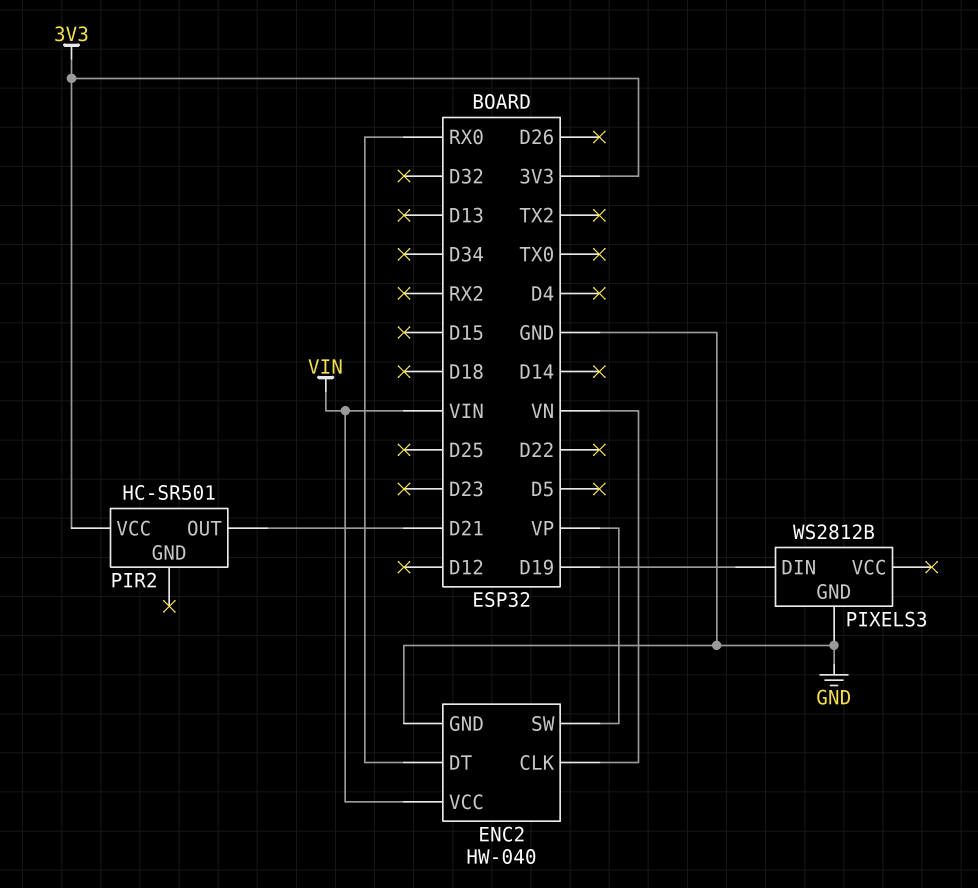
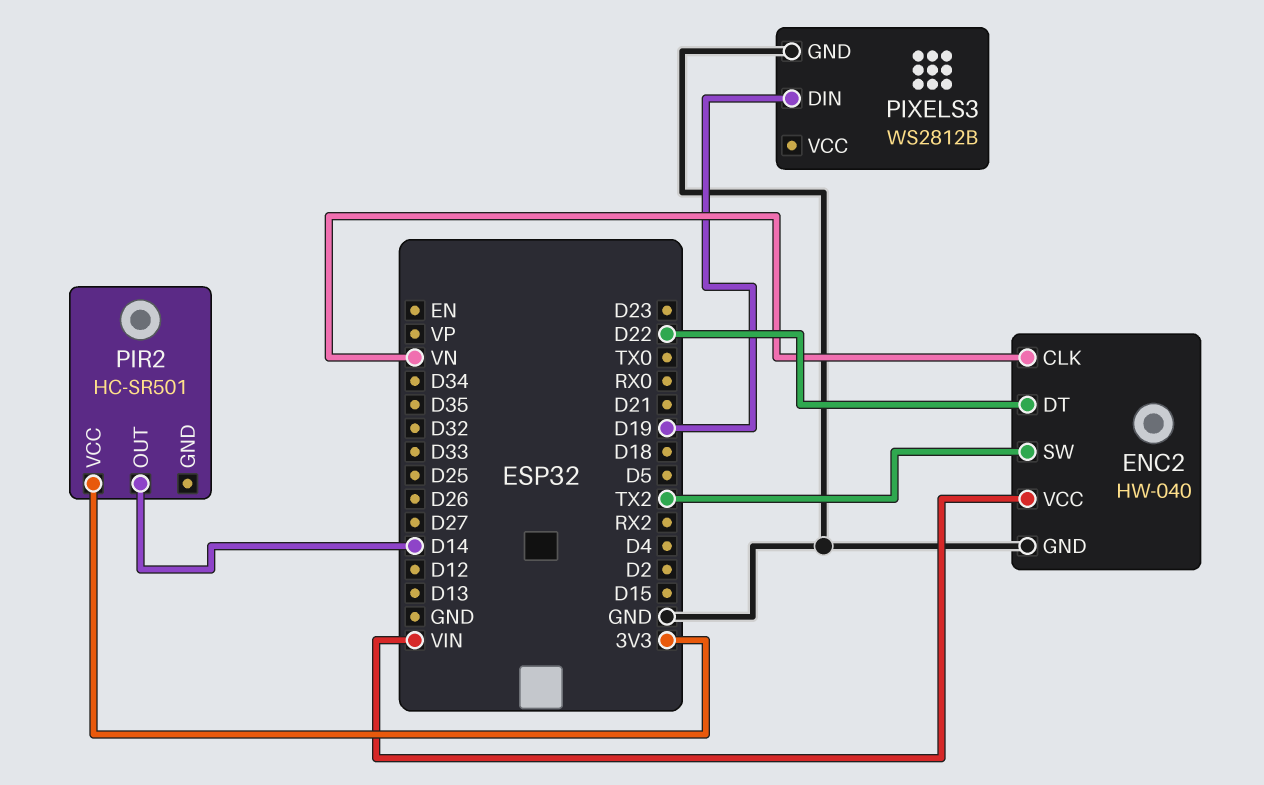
ENC2 pin DT: RX0 -> D22
ENC2 pin SW: VP -> TX2
PIR2 pin OUT: D21 -> D14

